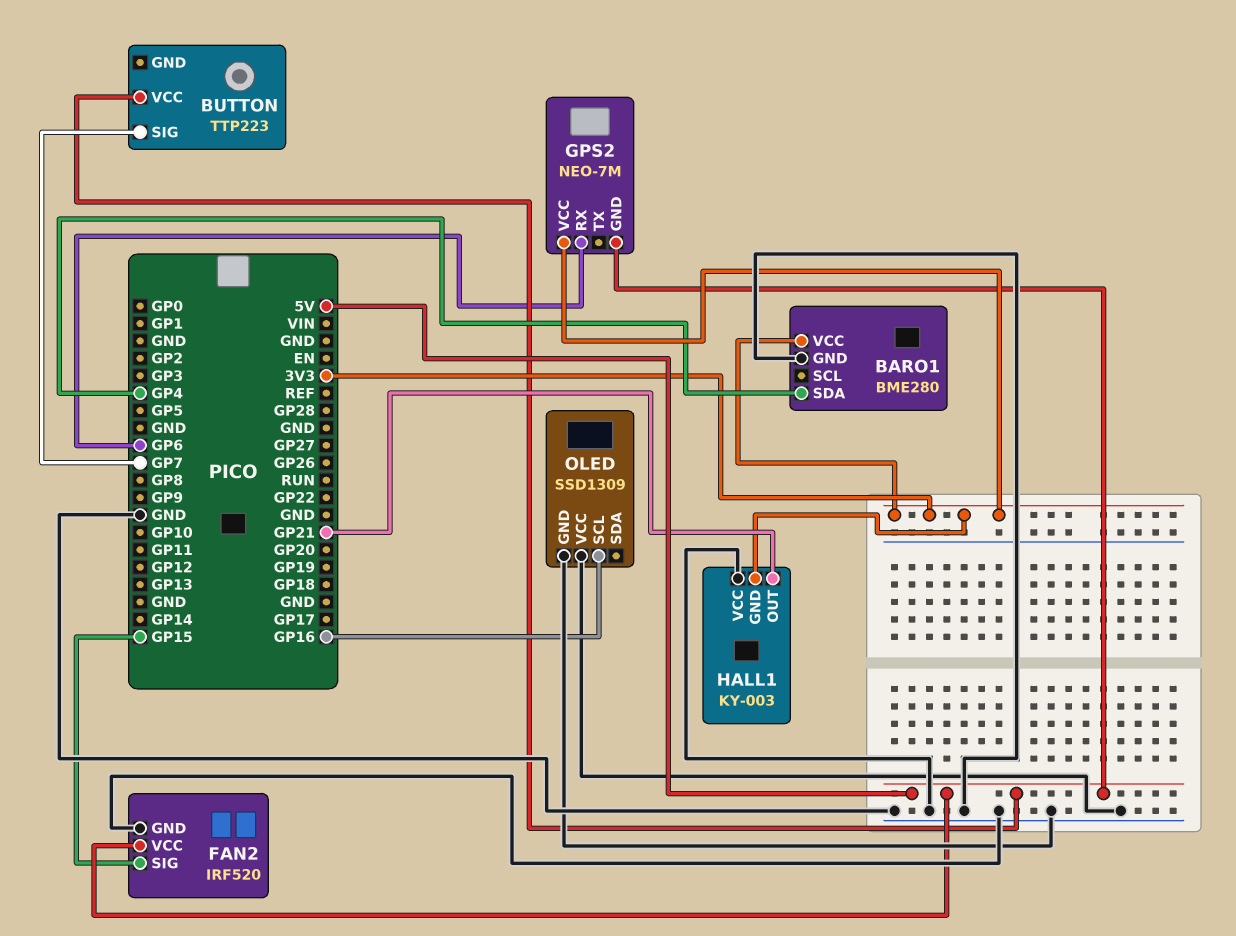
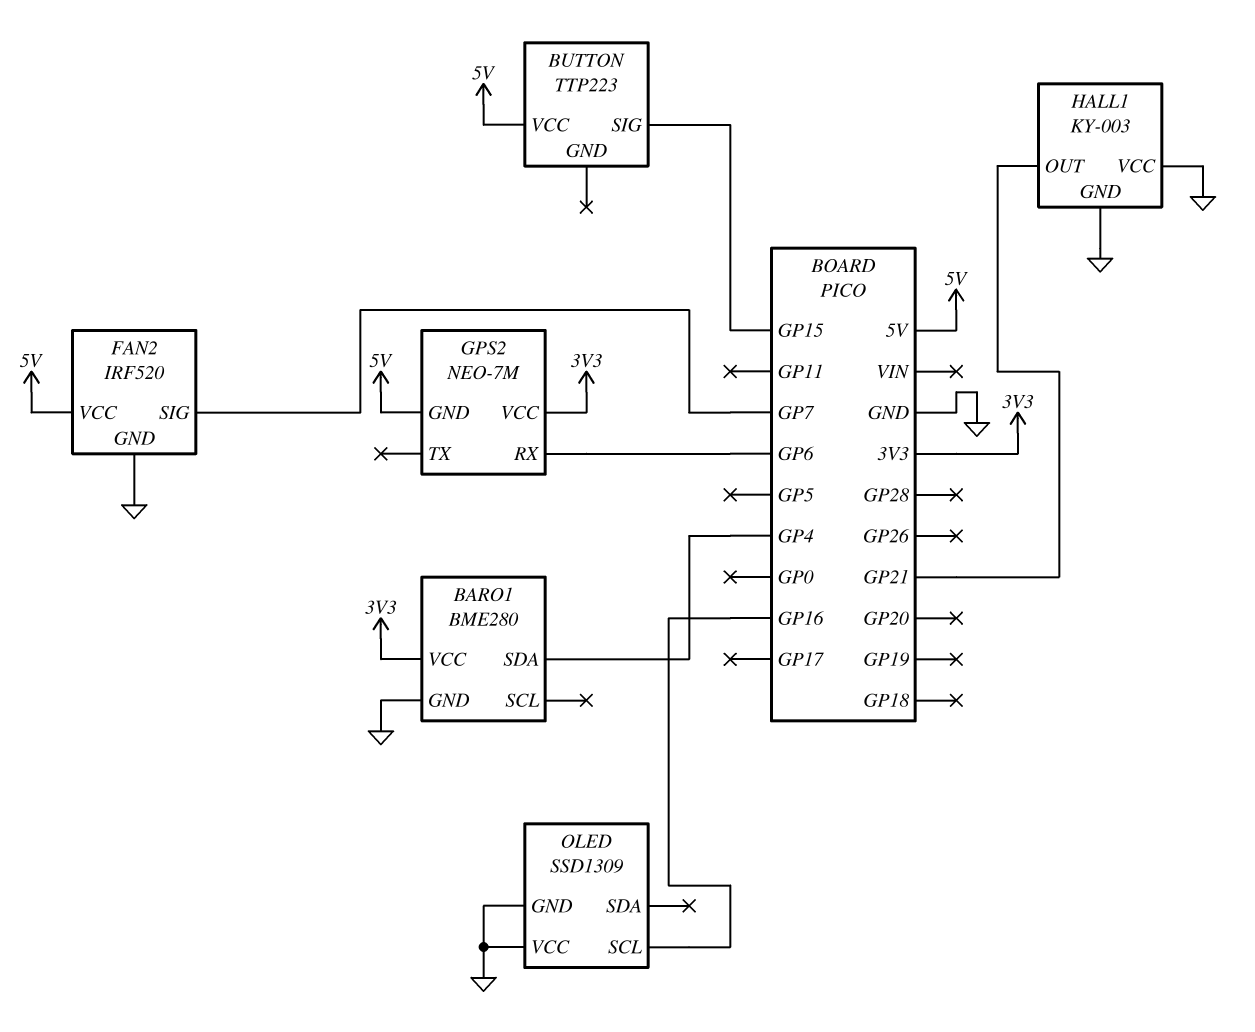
BUTTON pin SIG: GP7 -> GP15
FAN2 pin SIG: GP15 -> GP7
HALL1 pin GND: 3V3 -> GND

